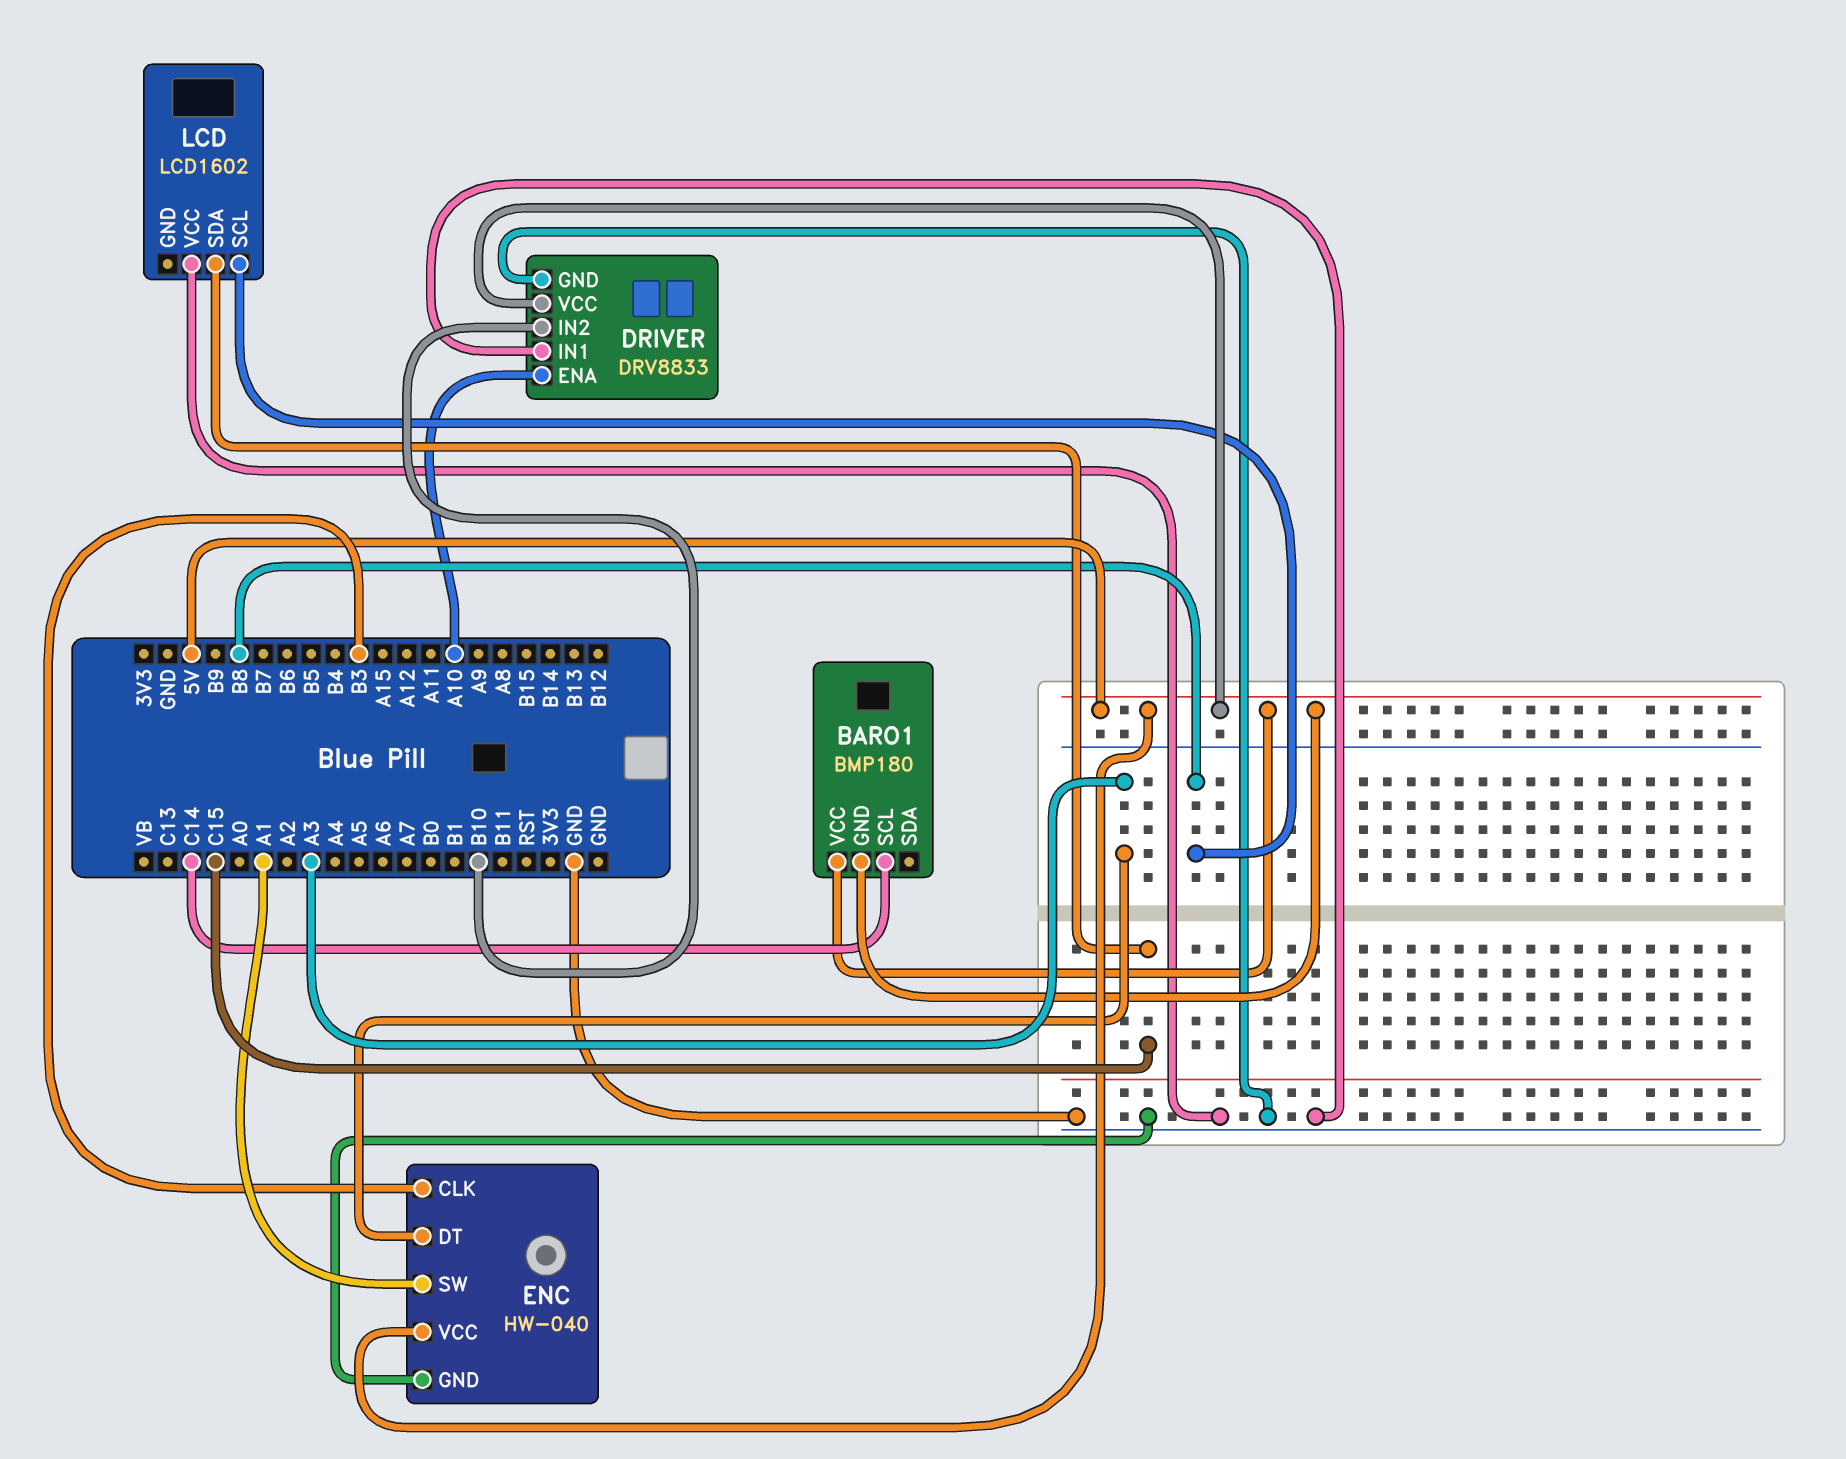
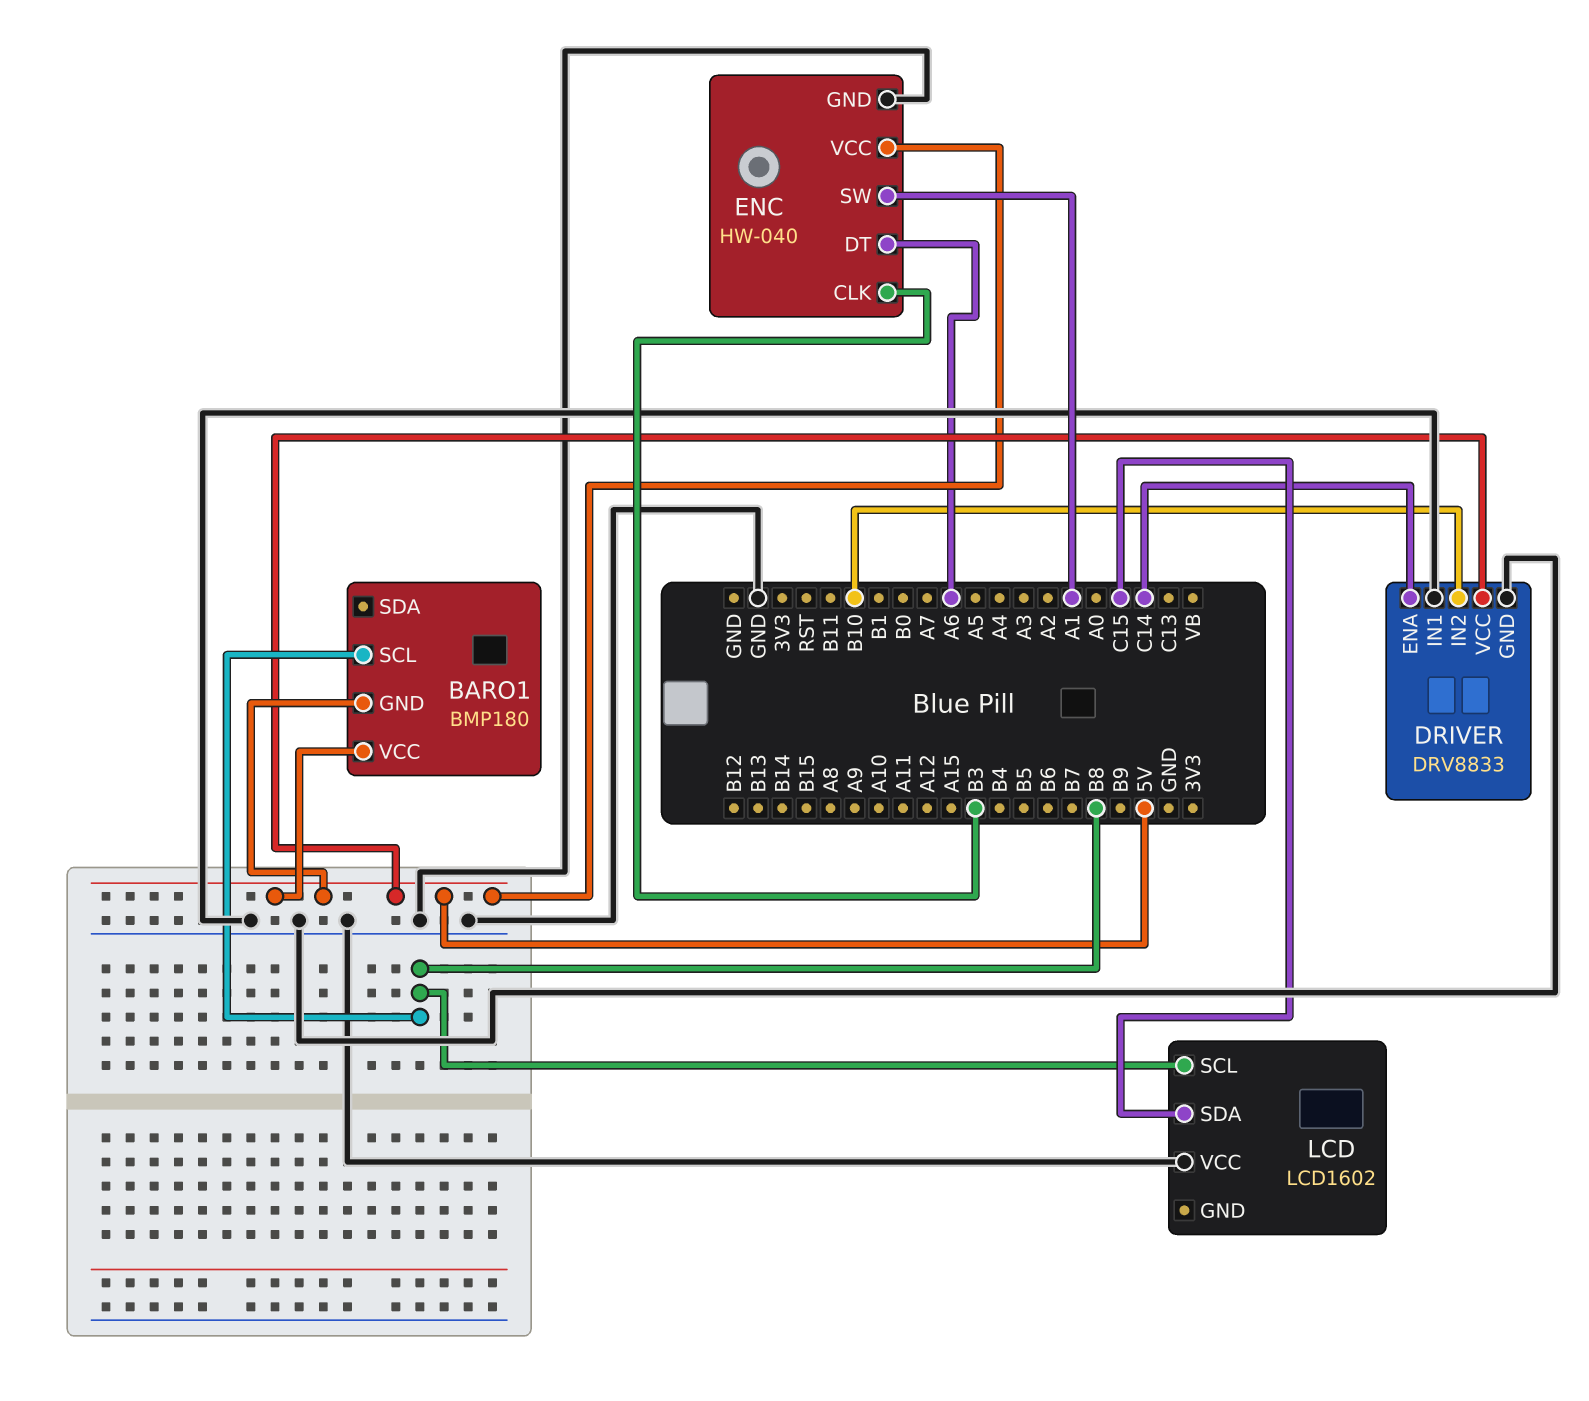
BARO1 pin SCL: C14 -> B8
DRIVER pin ENA: A10 -> C14
ENC pin DT: A3 -> A6

